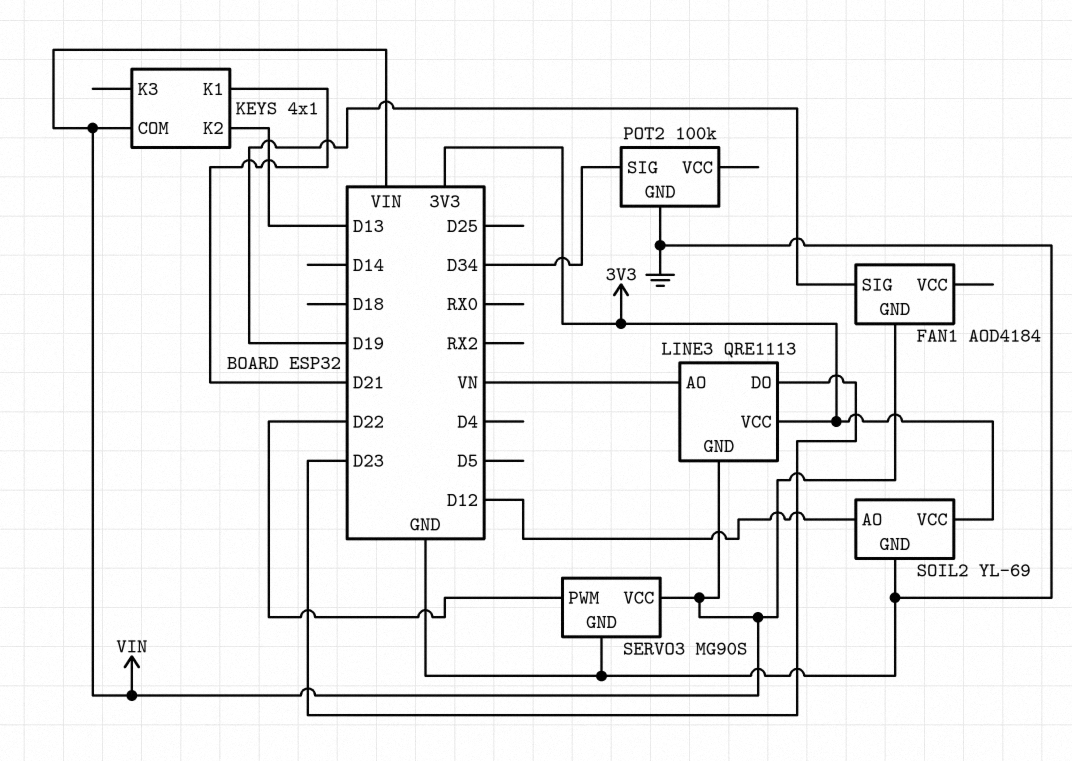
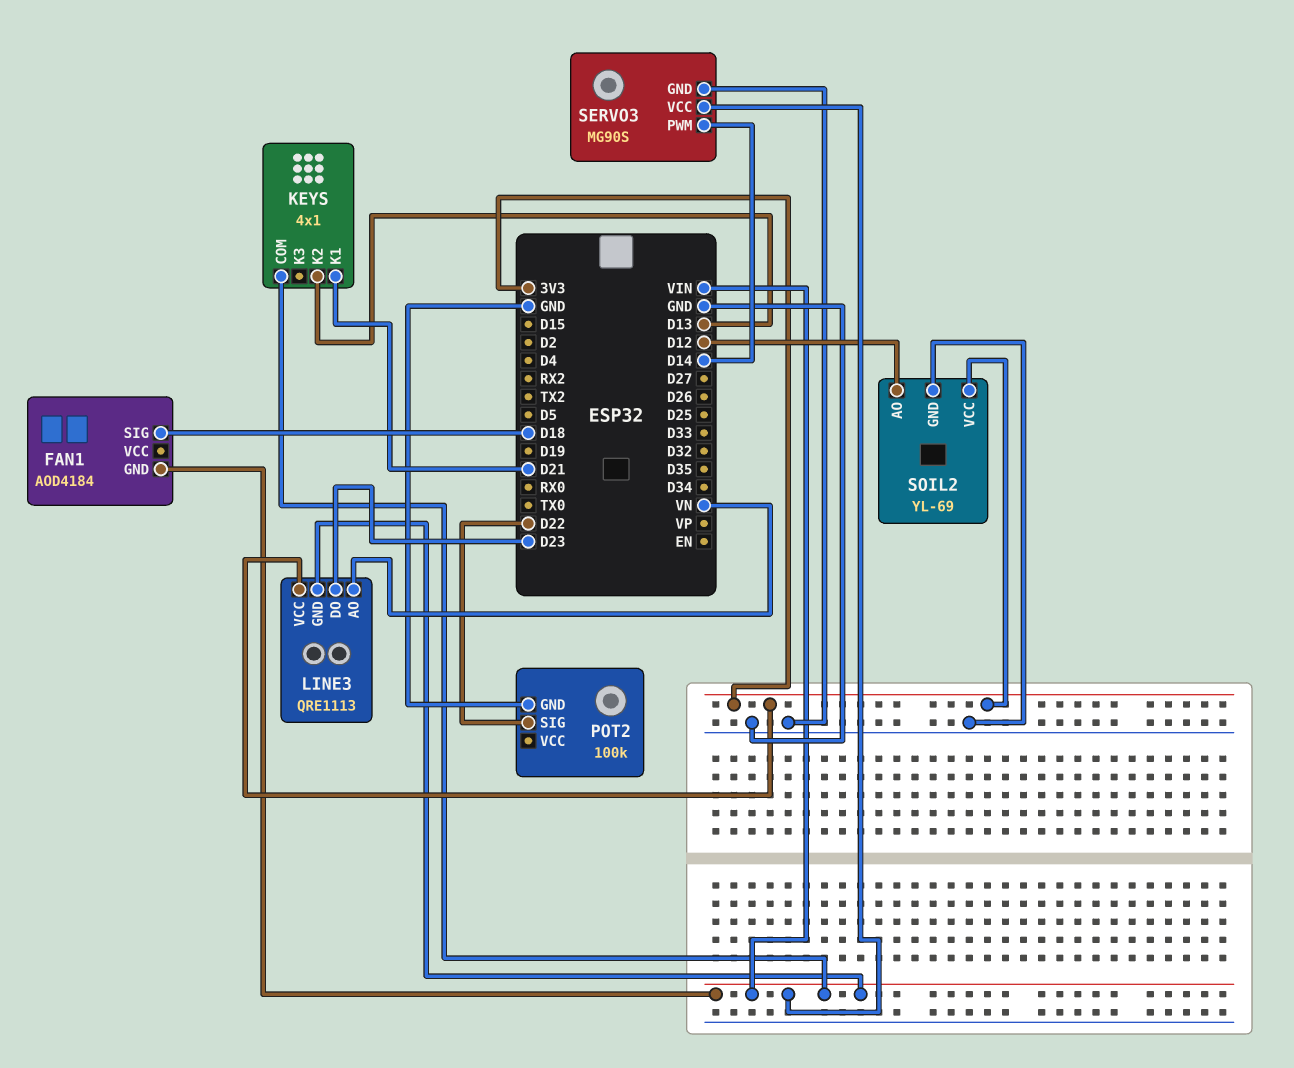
FAN1 pin SIG: D19 -> D18
POT2 pin SIG: D34 -> D22
SERVO3 pin PWM: D22 -> D14

